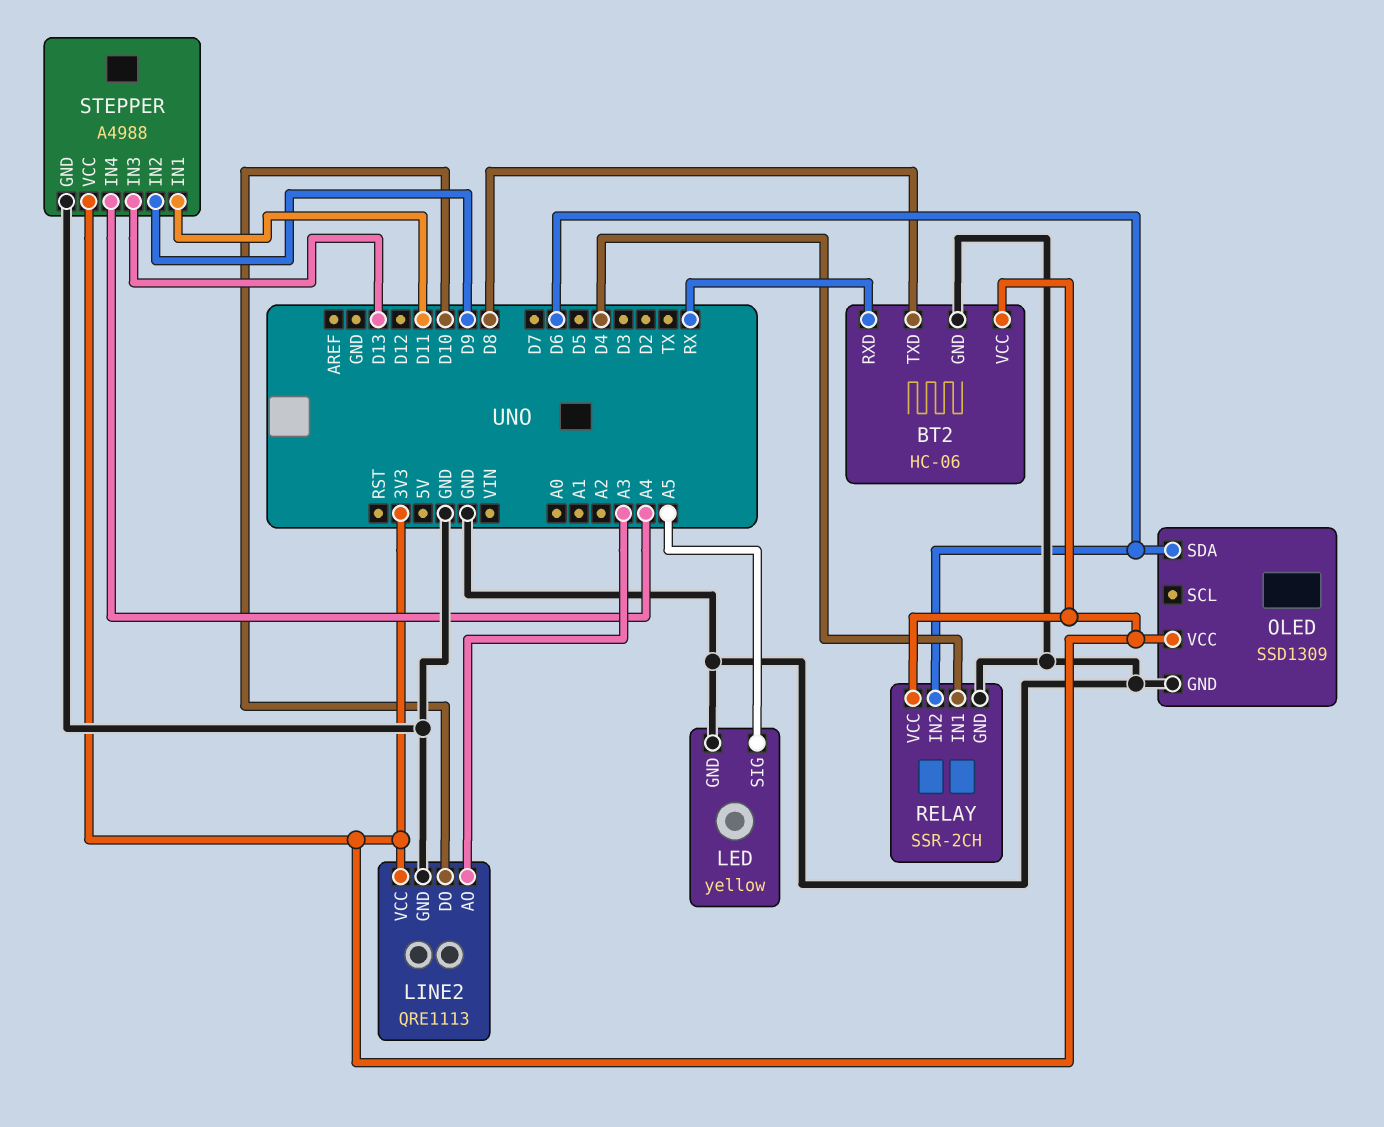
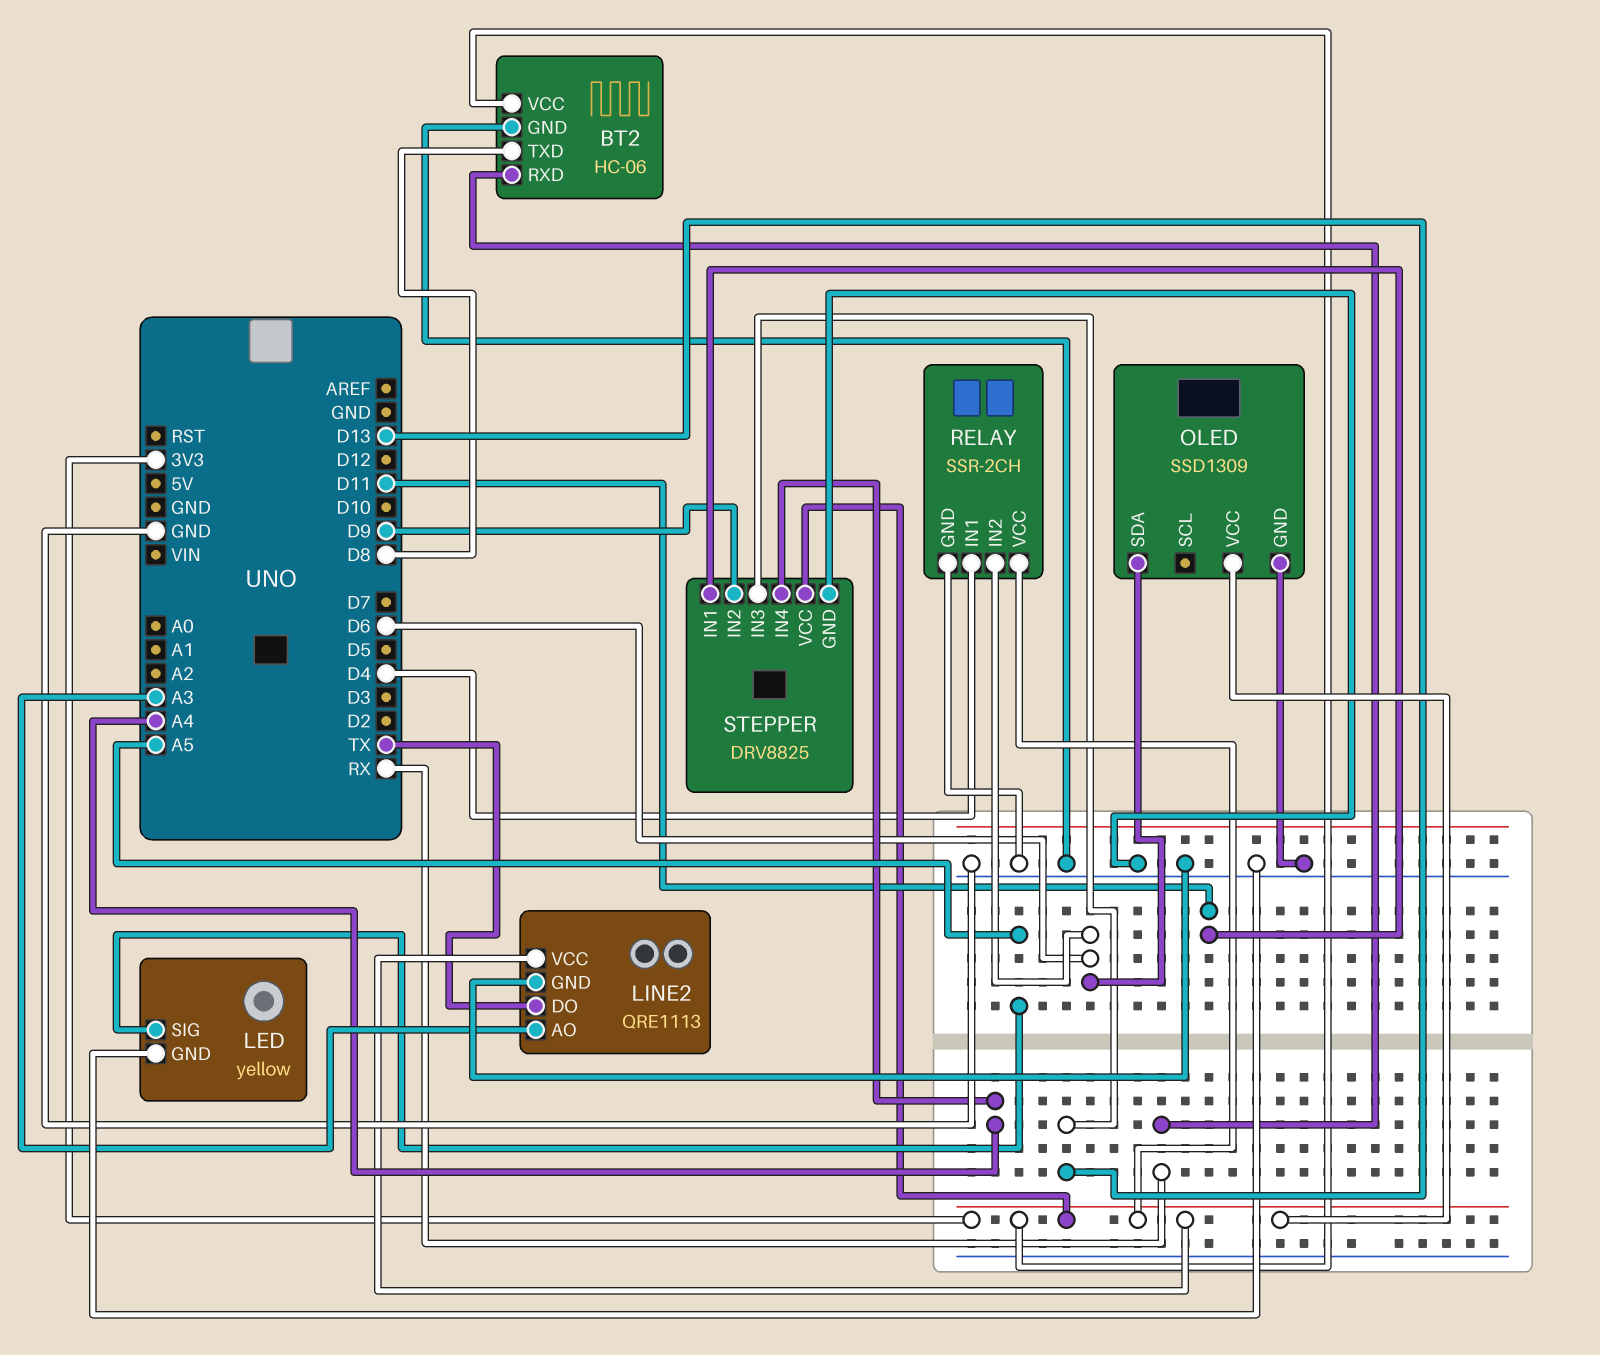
LINE2 pin DO: D10 -> TX
STEPPER: A4988 -> DRV8825

